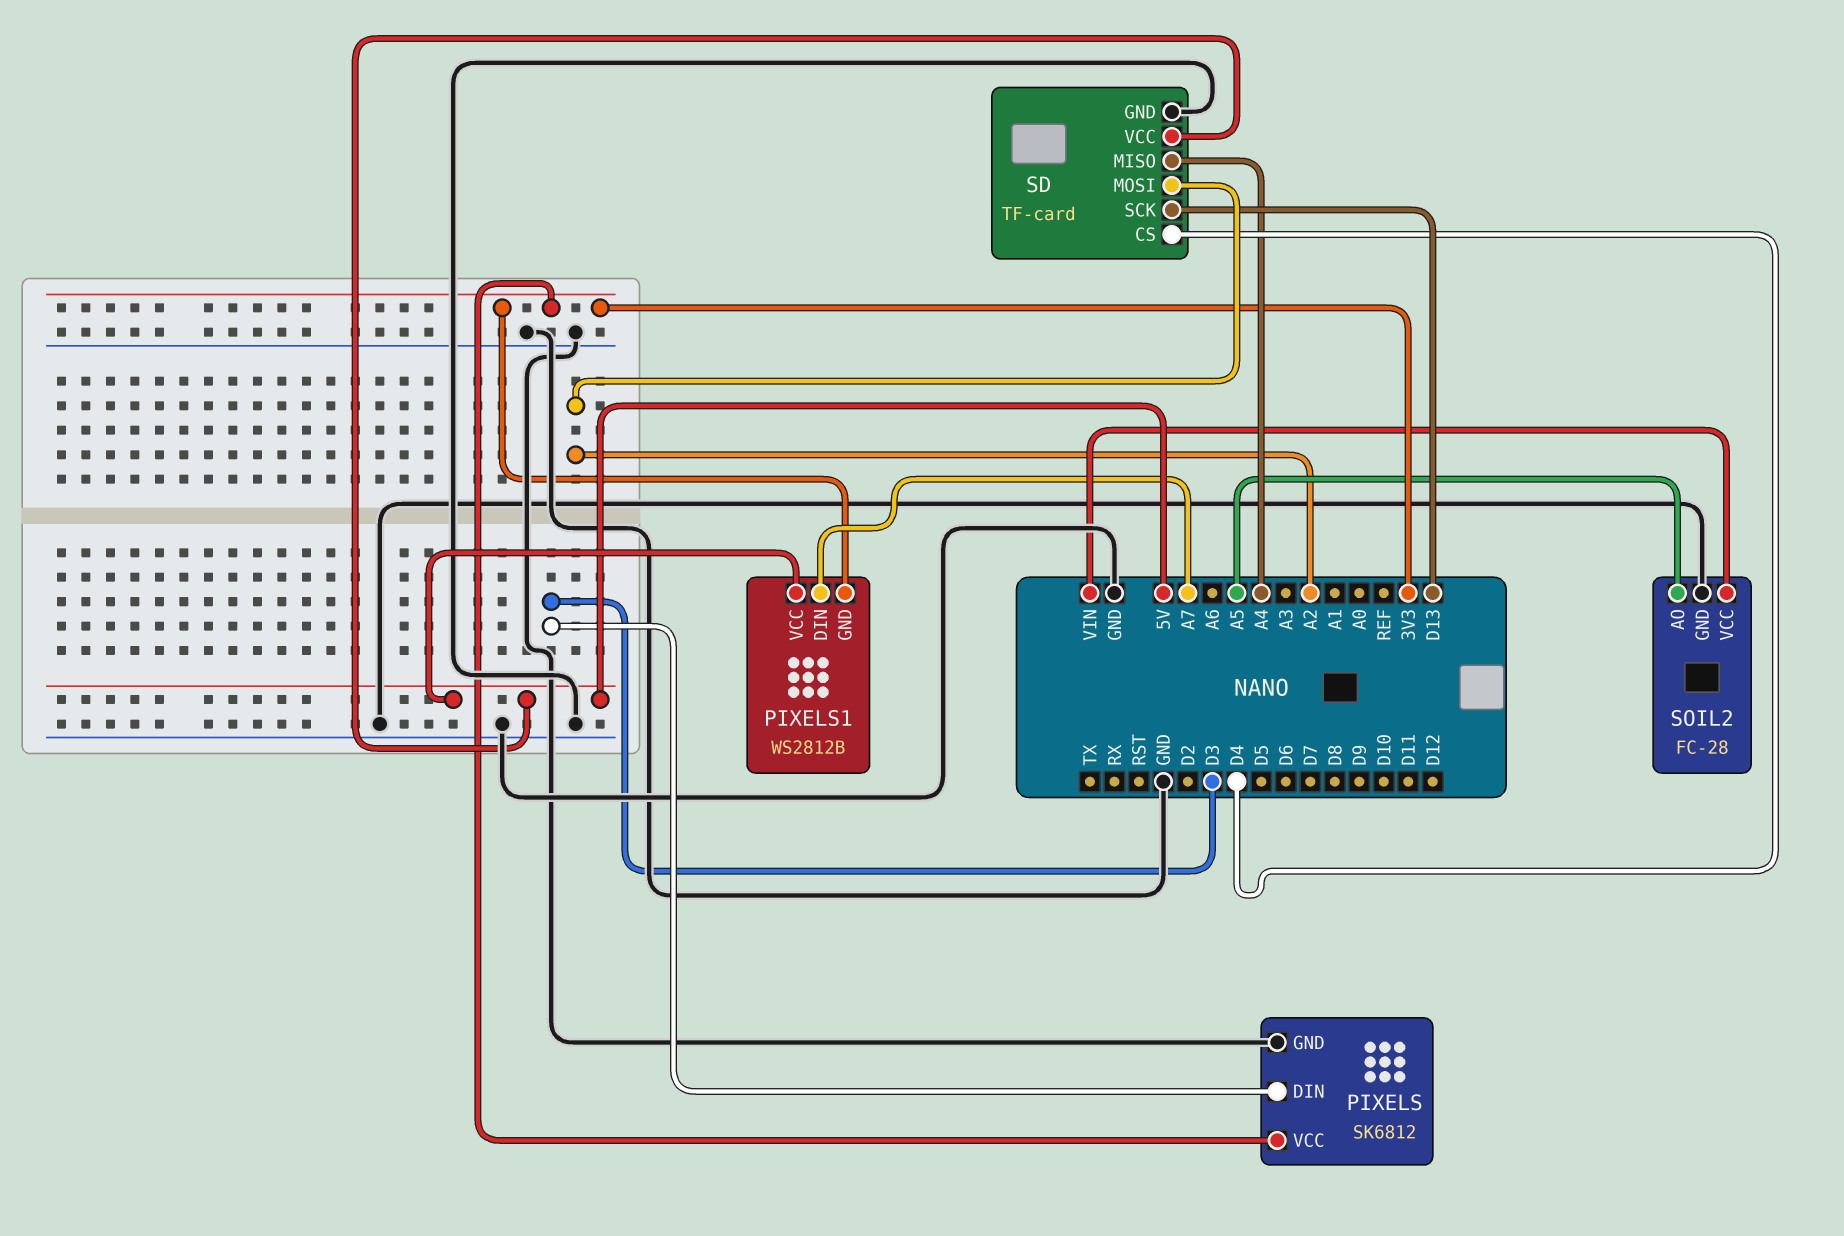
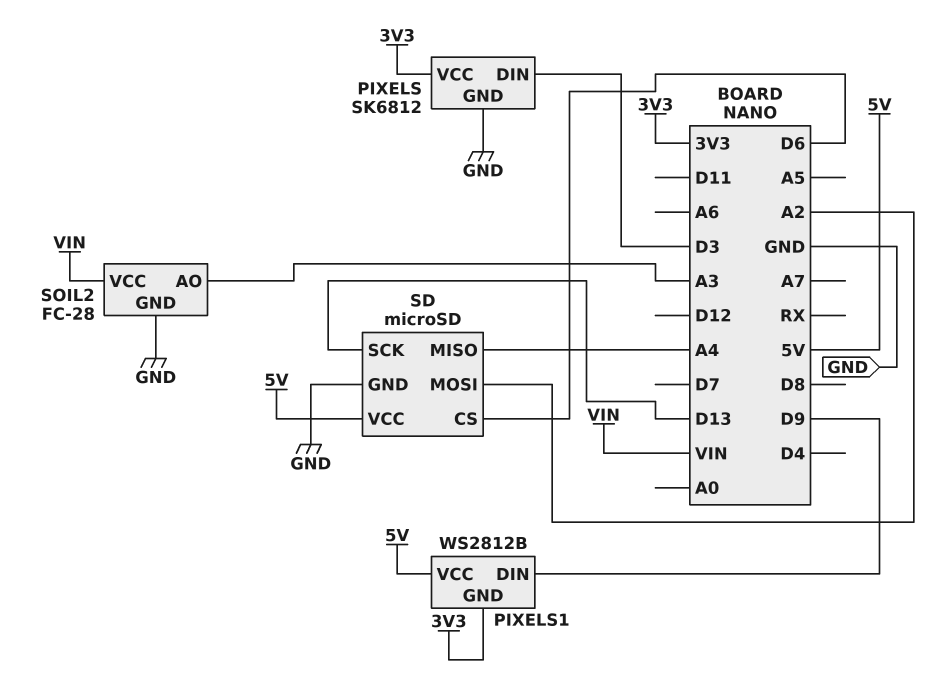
PIXELS1 pin DIN: A7 -> D9
SD: TF-card -> microSD
SD pin CS: D4 -> D6
SOIL2 pin AO: A5 -> A3

